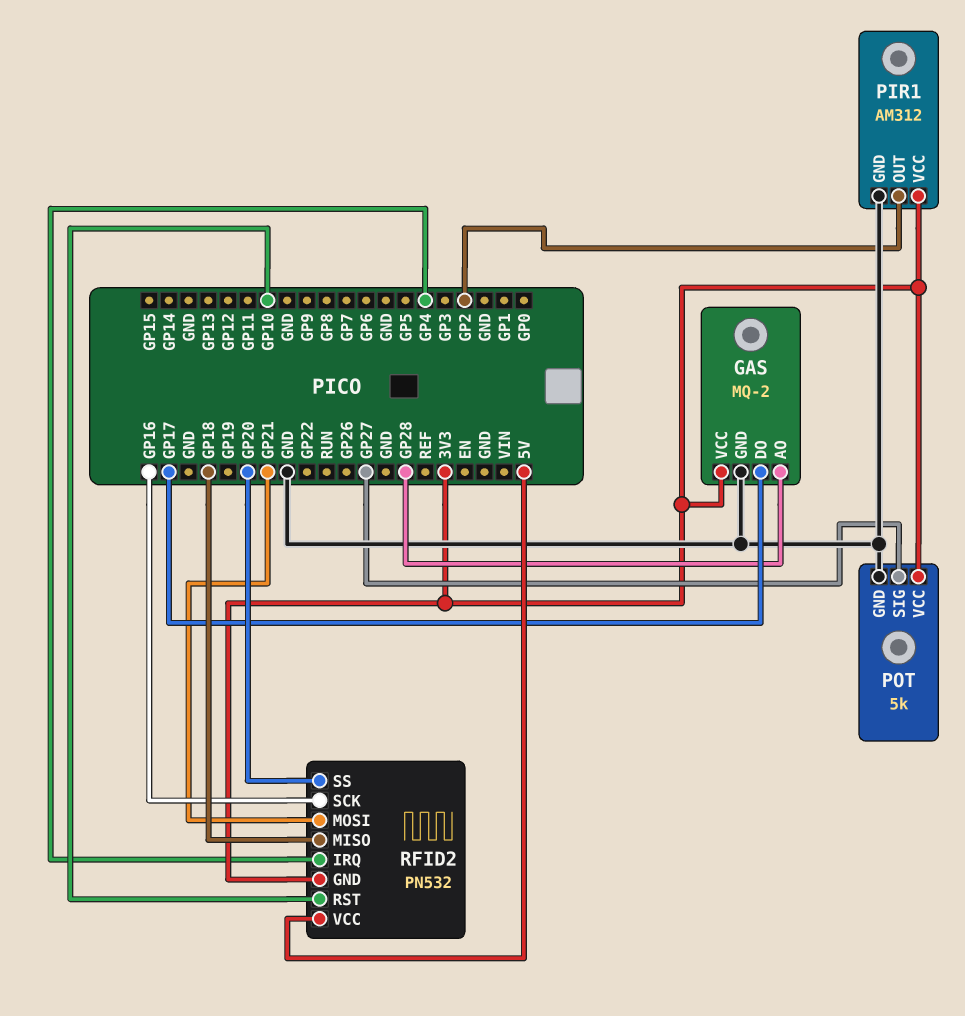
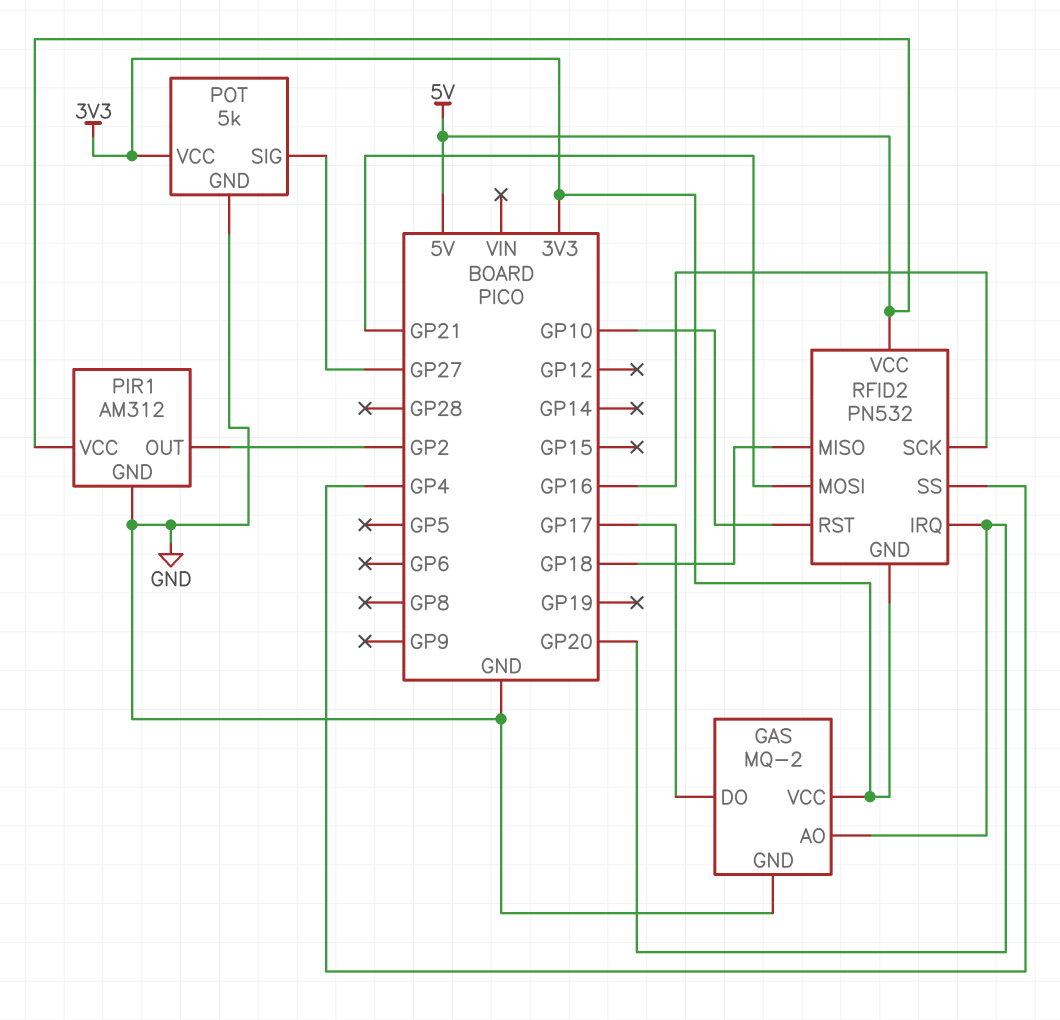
GAS pin AO: GP28 -> GP20
PIR1 pin VCC: 3V3 -> 5V
RFID2 pin IRQ: GP4 -> GP20
RFID2 pin SS: GP20 -> GP4

